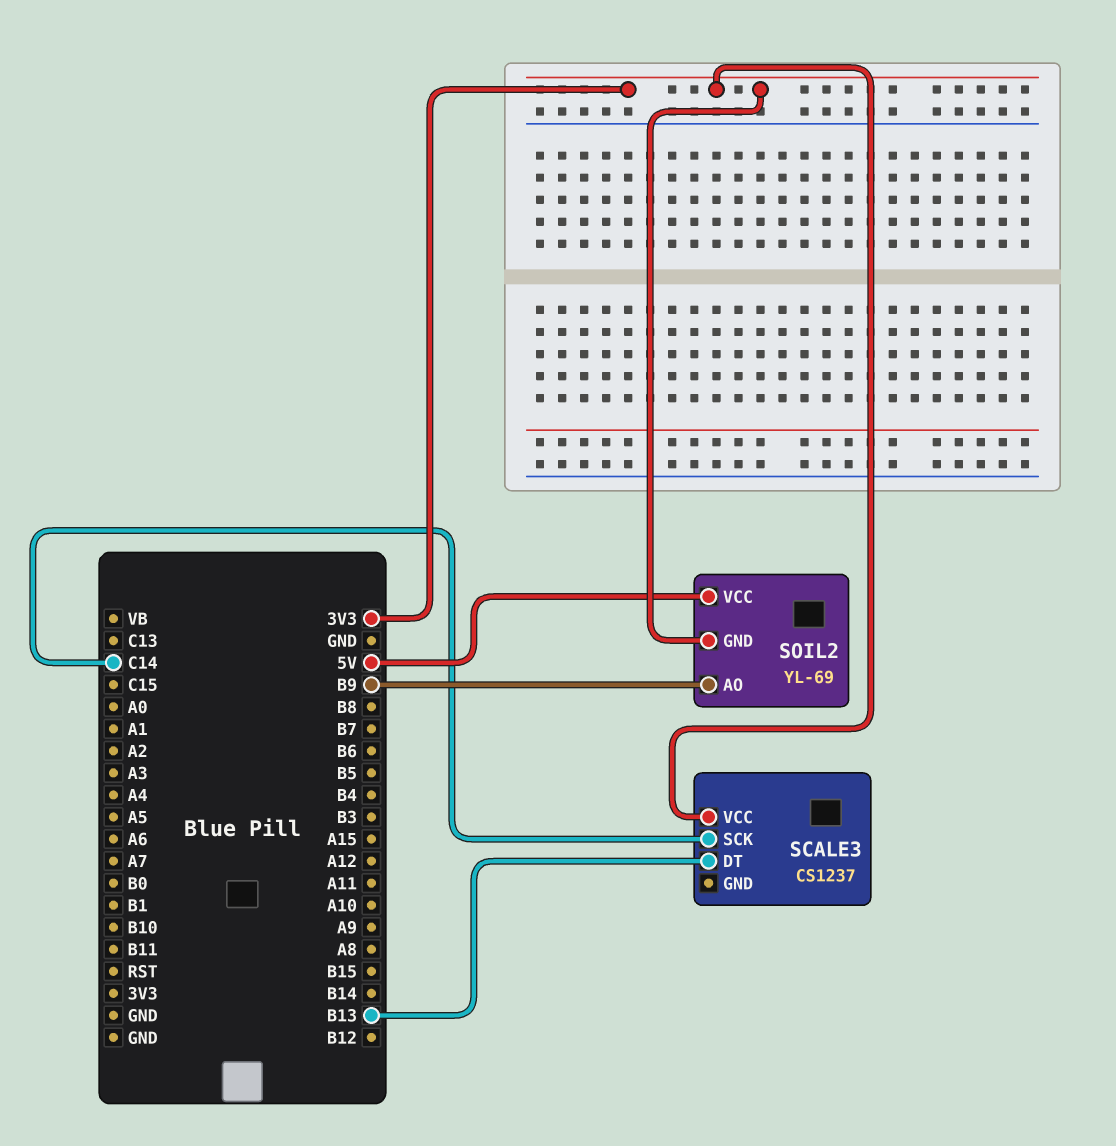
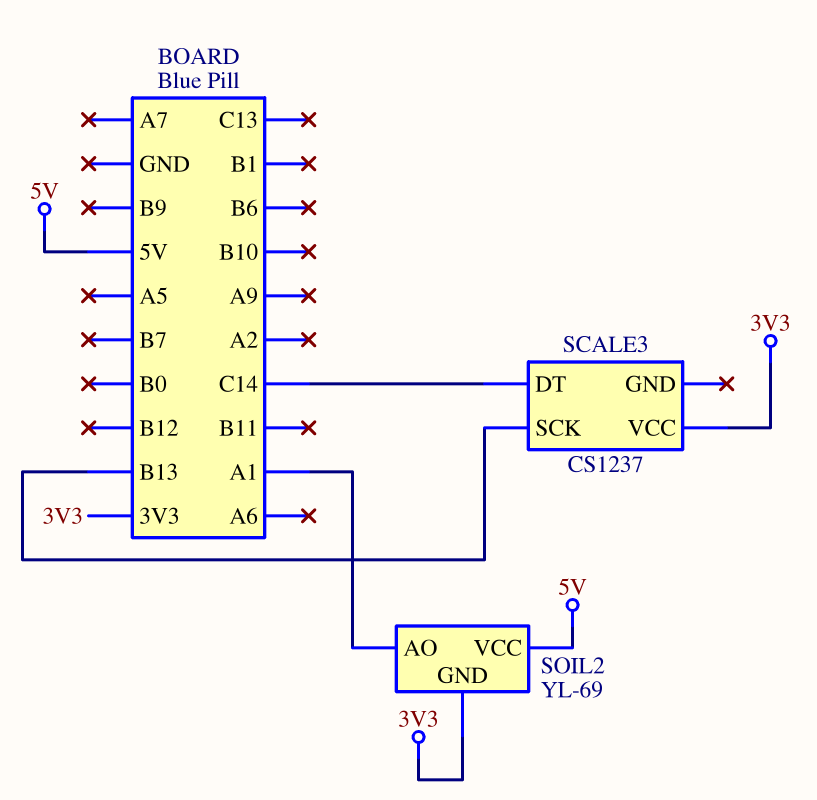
SCALE3 pin DT: B13 -> C14
SCALE3 pin SCK: C14 -> B13
SOIL2 pin AO: B9 -> A1

